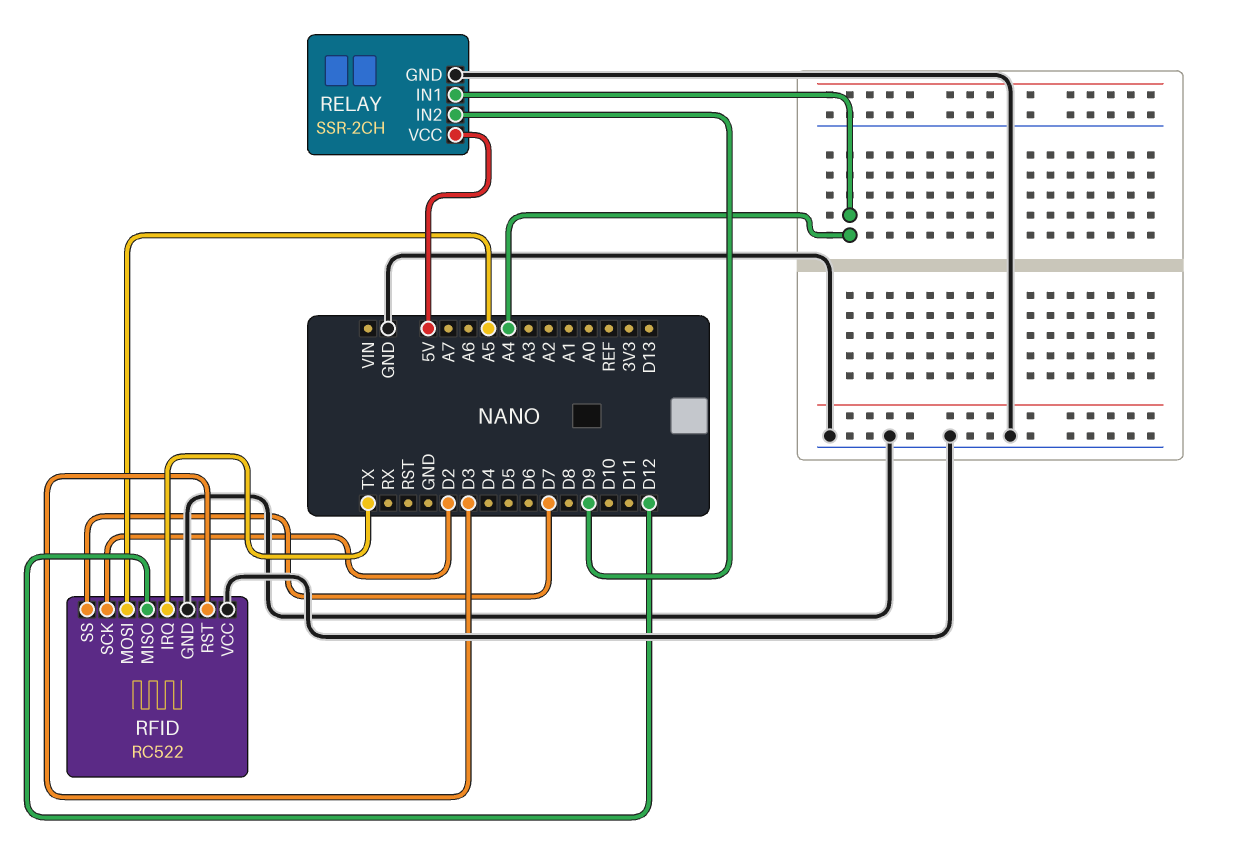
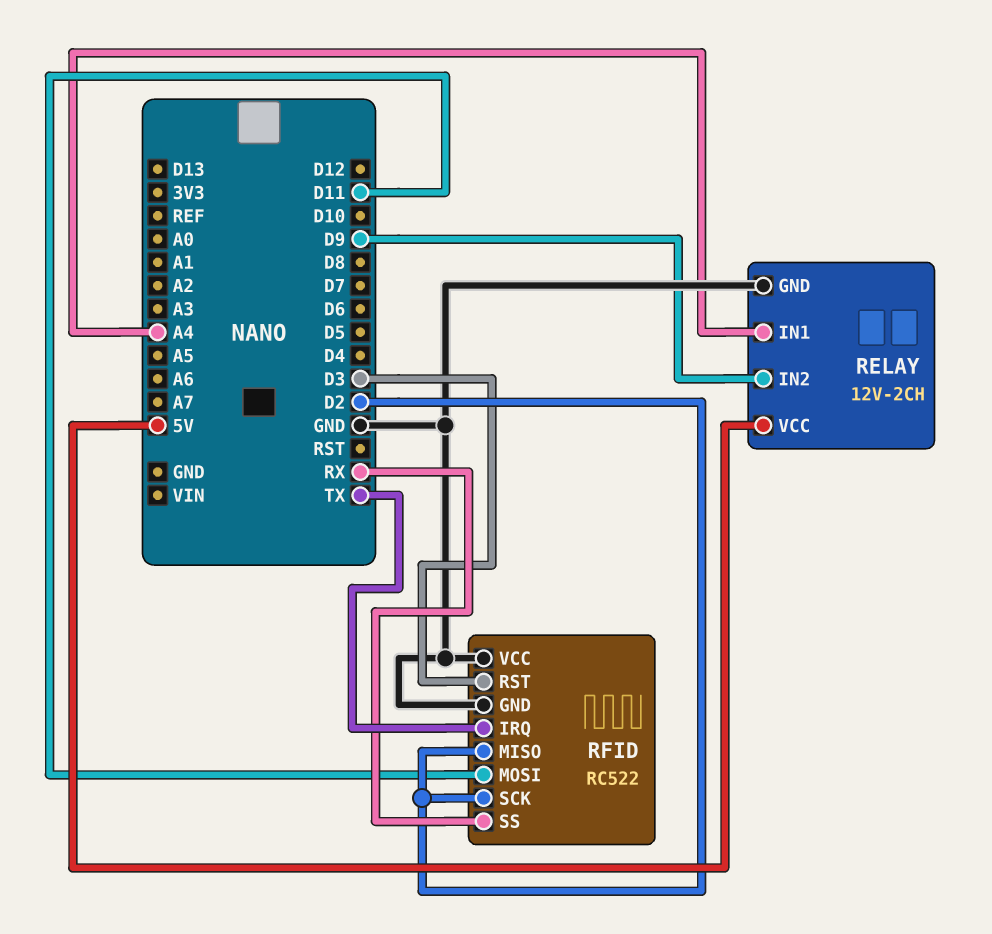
RELAY: SSR-2CH -> 12V-2CH
RFID pin MISO: D12 -> D2
RFID pin MOSI: A5 -> D11
RFID pin SS: D7 -> RX

